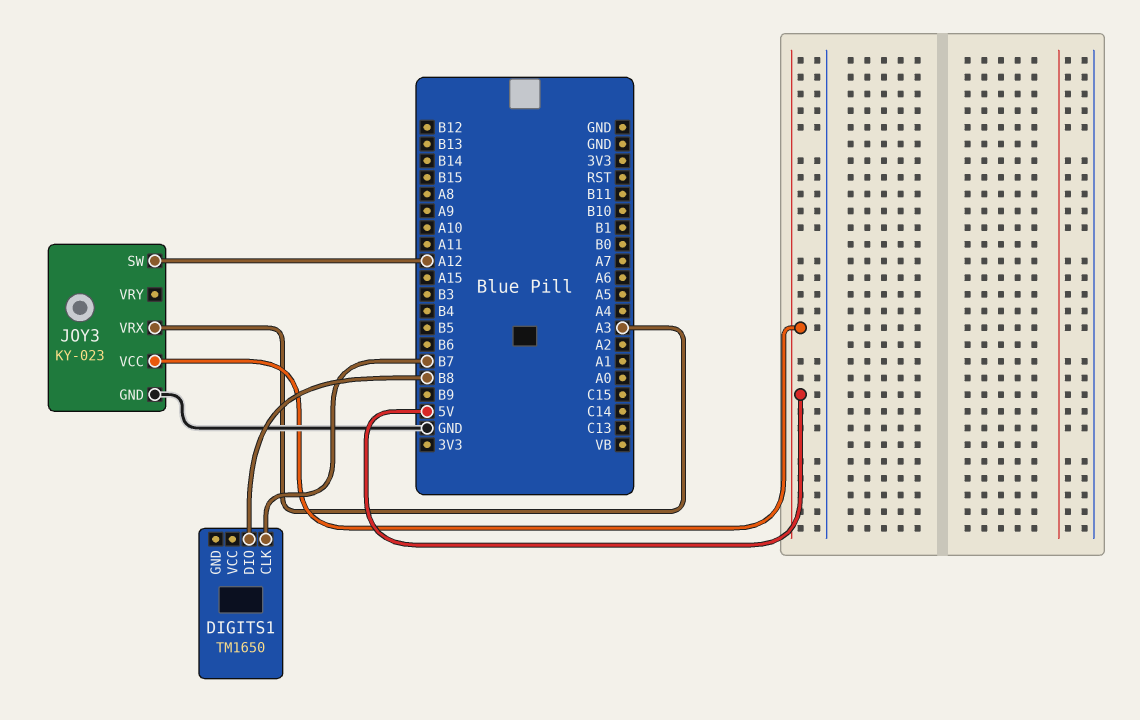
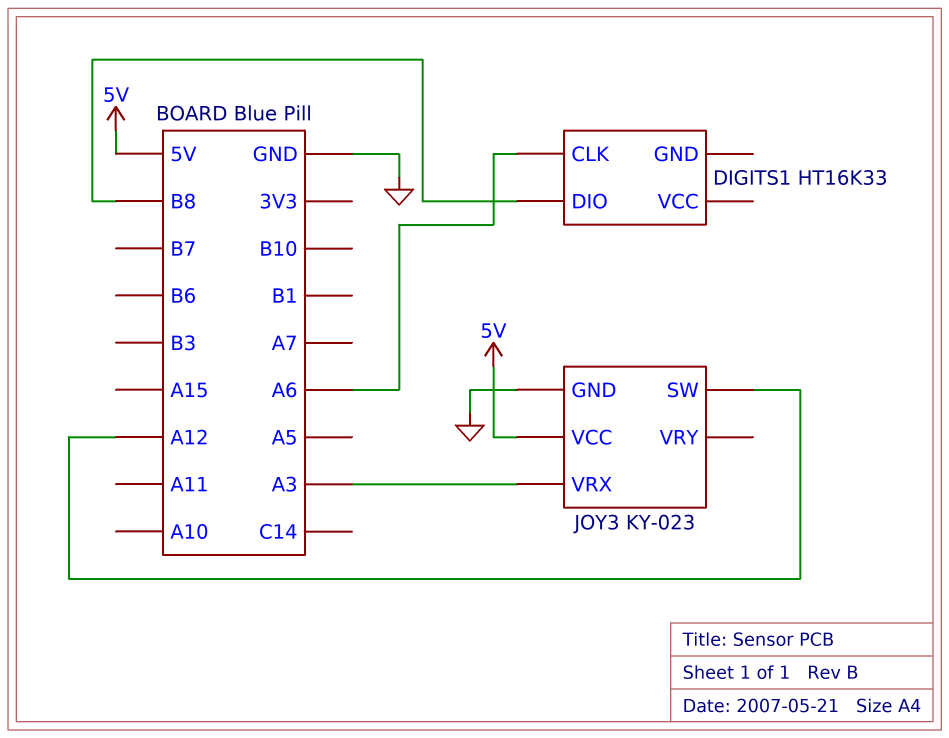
DIGITS1: TM1650 -> HT16K33
DIGITS1 pin CLK: B7 -> A6

